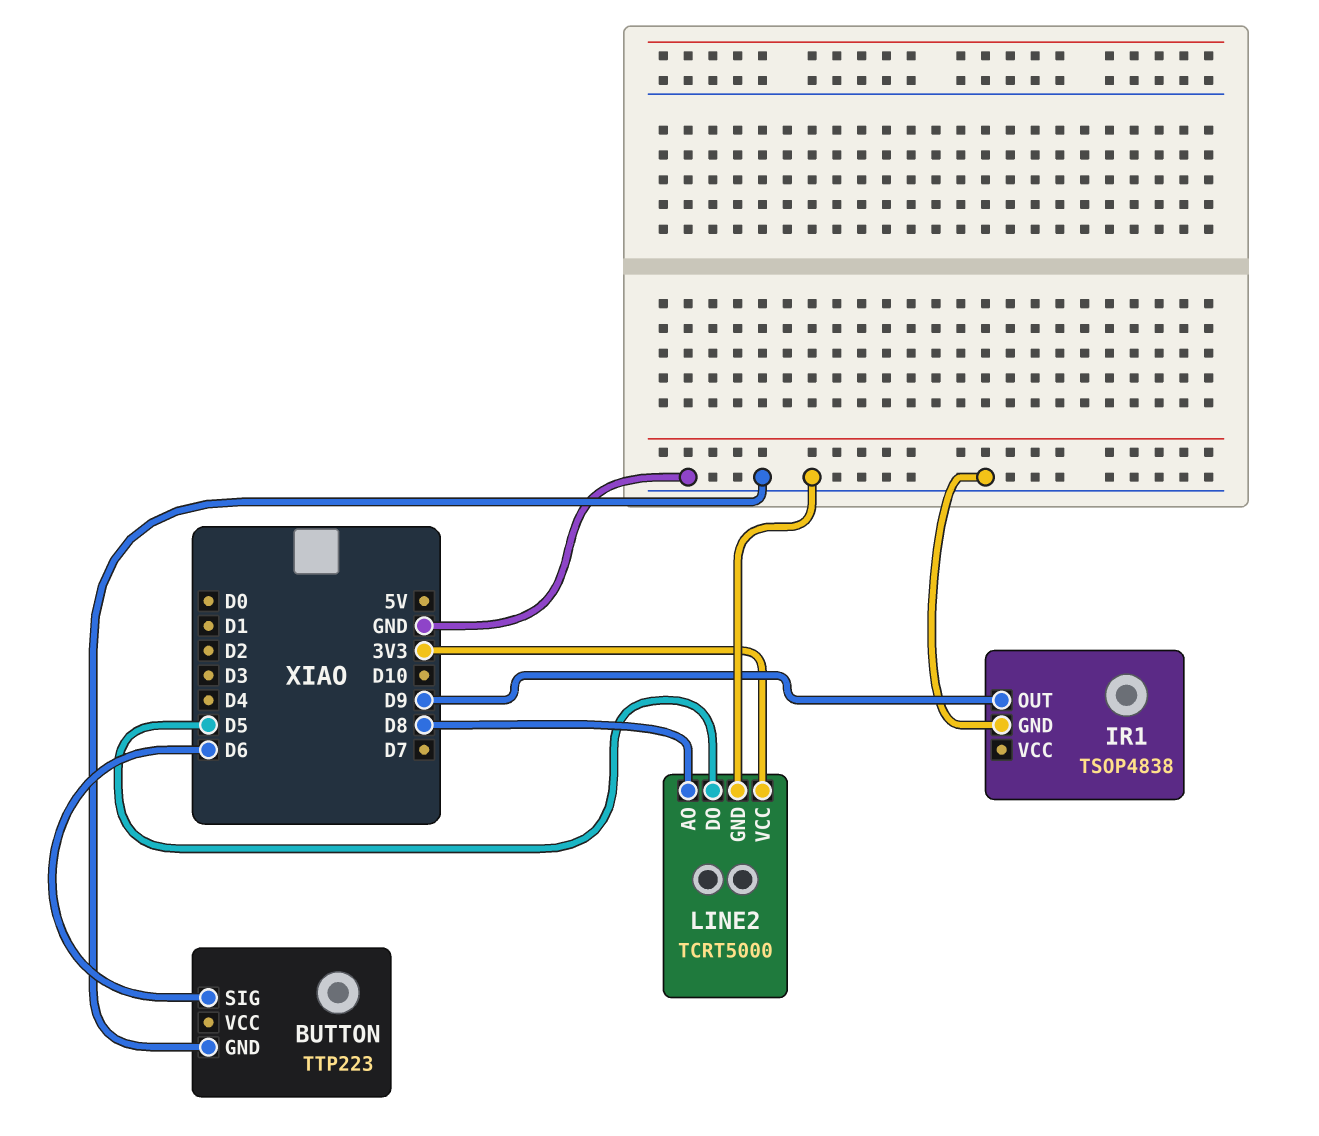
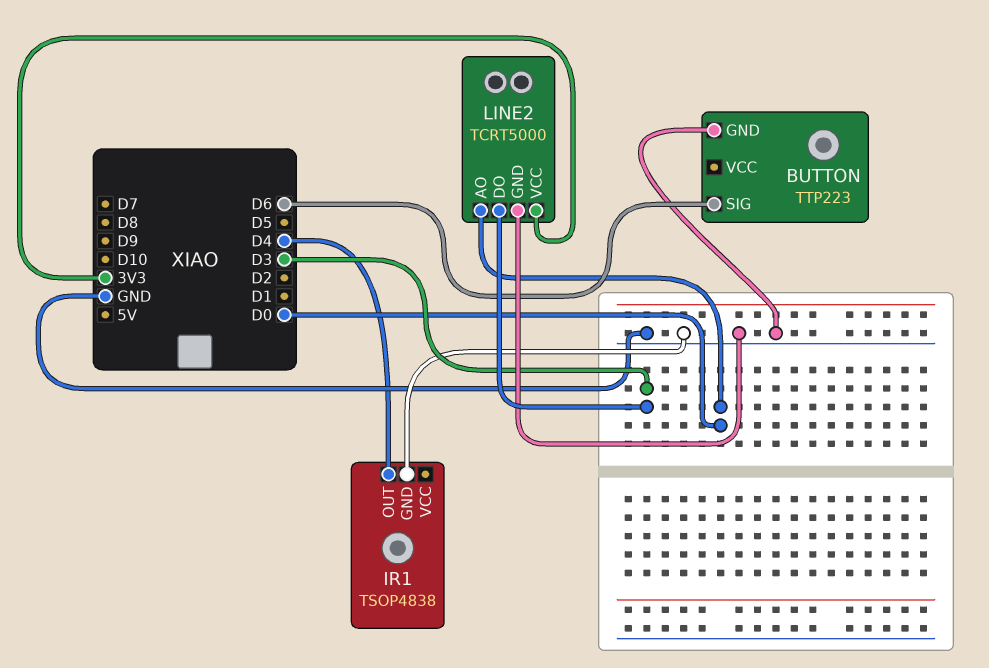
IR1 pin OUT: D9 -> D4
LINE2 pin AO: D8 -> D0
LINE2 pin DO: D5 -> D3

